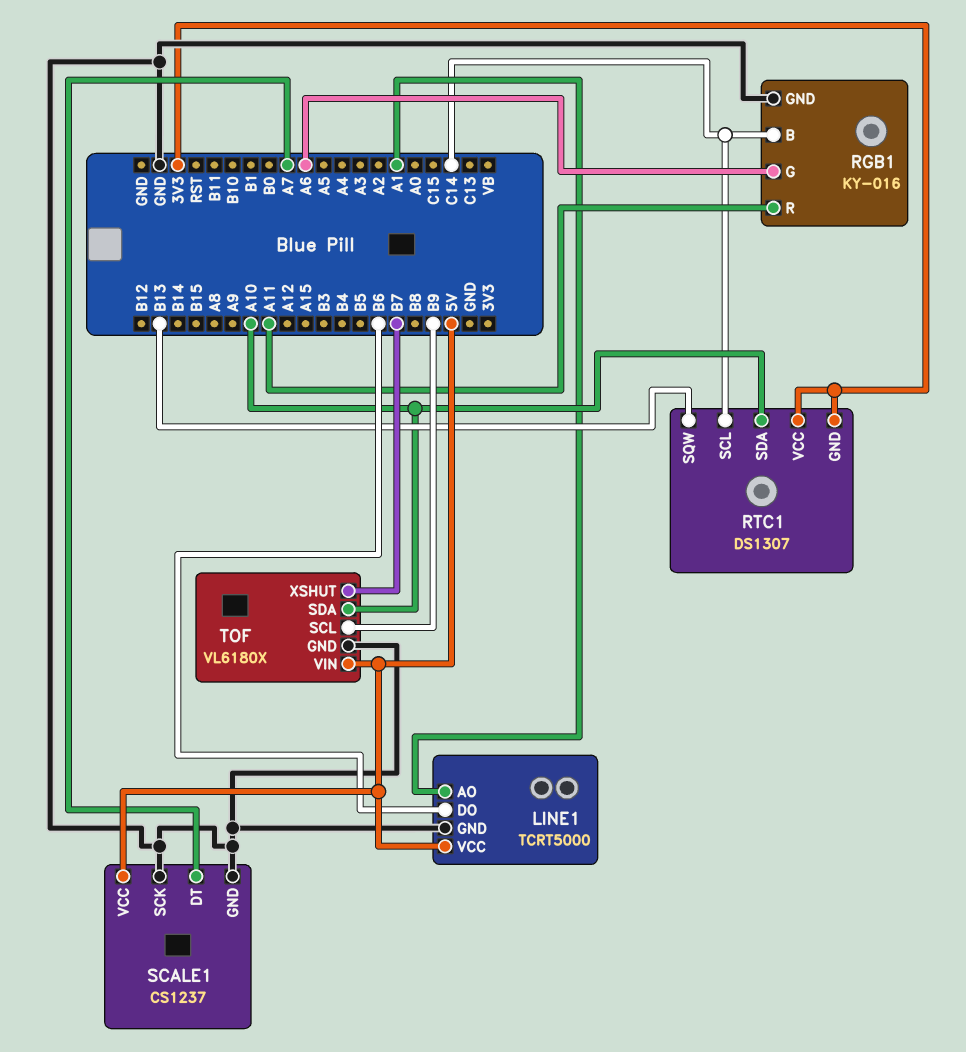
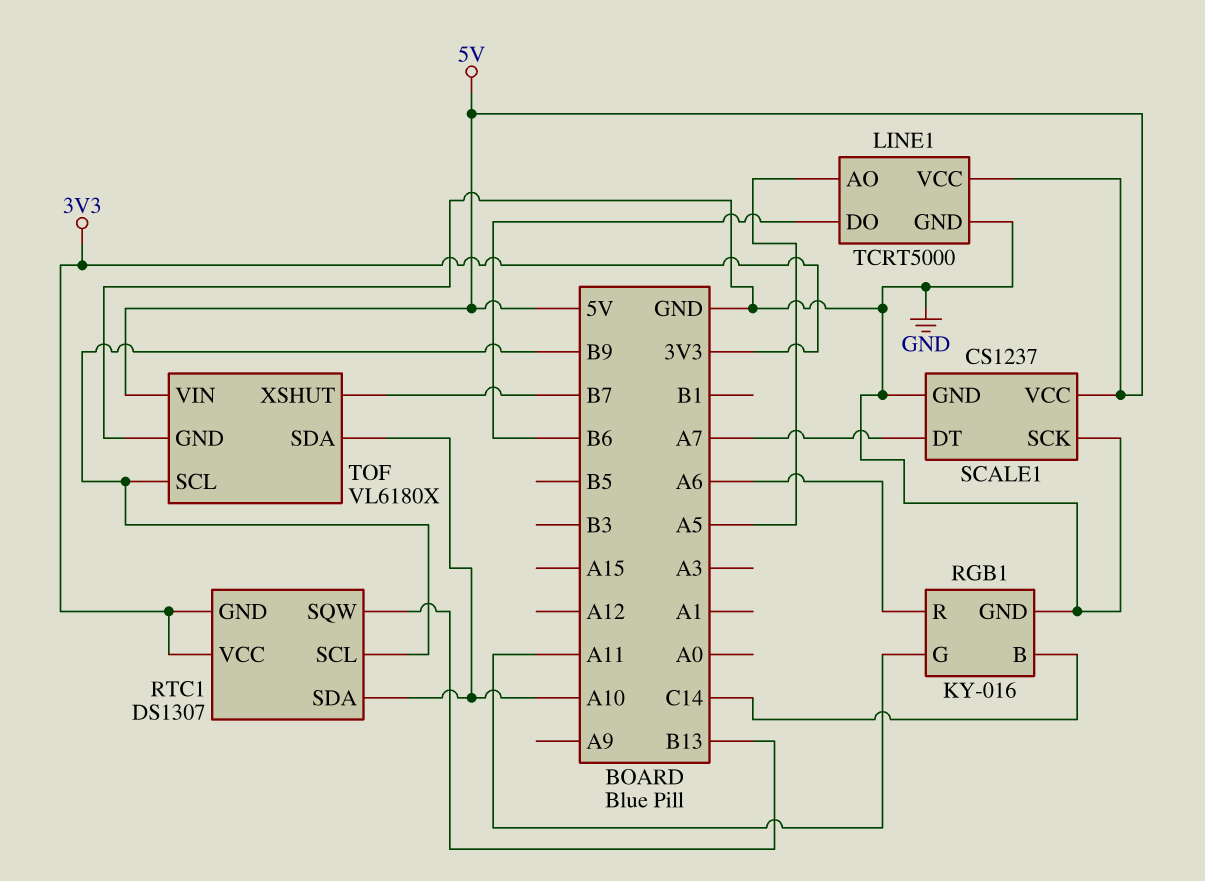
LINE1 pin AO: A1 -> A5
RGB1 pin G: A6 -> A11
RGB1 pin R: A11 -> A6
RTC1 pin SCL: C14 -> B9

